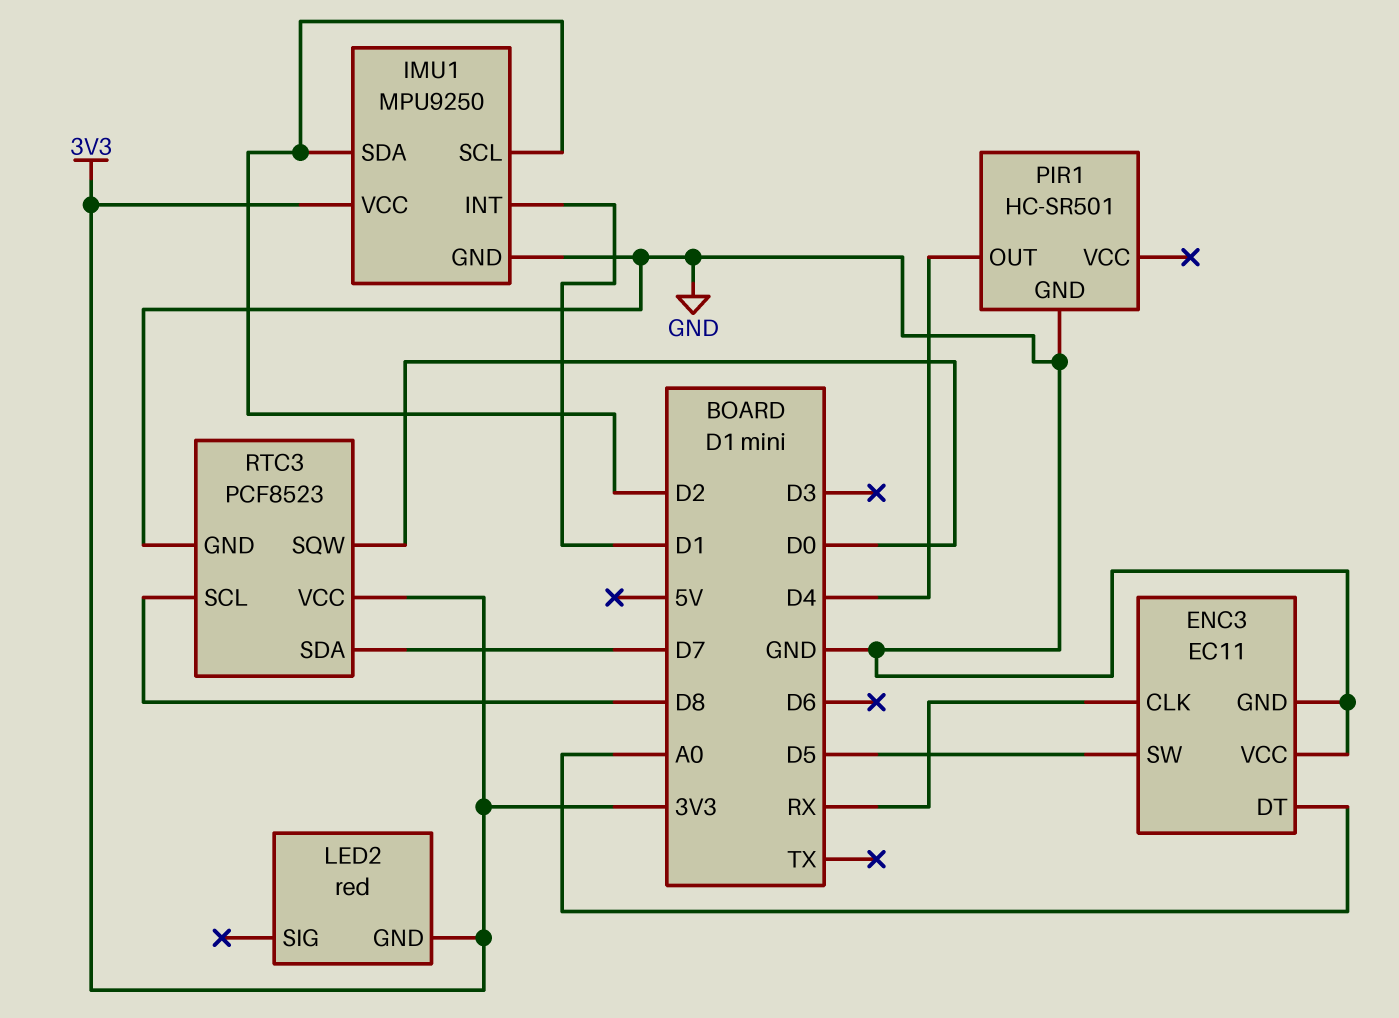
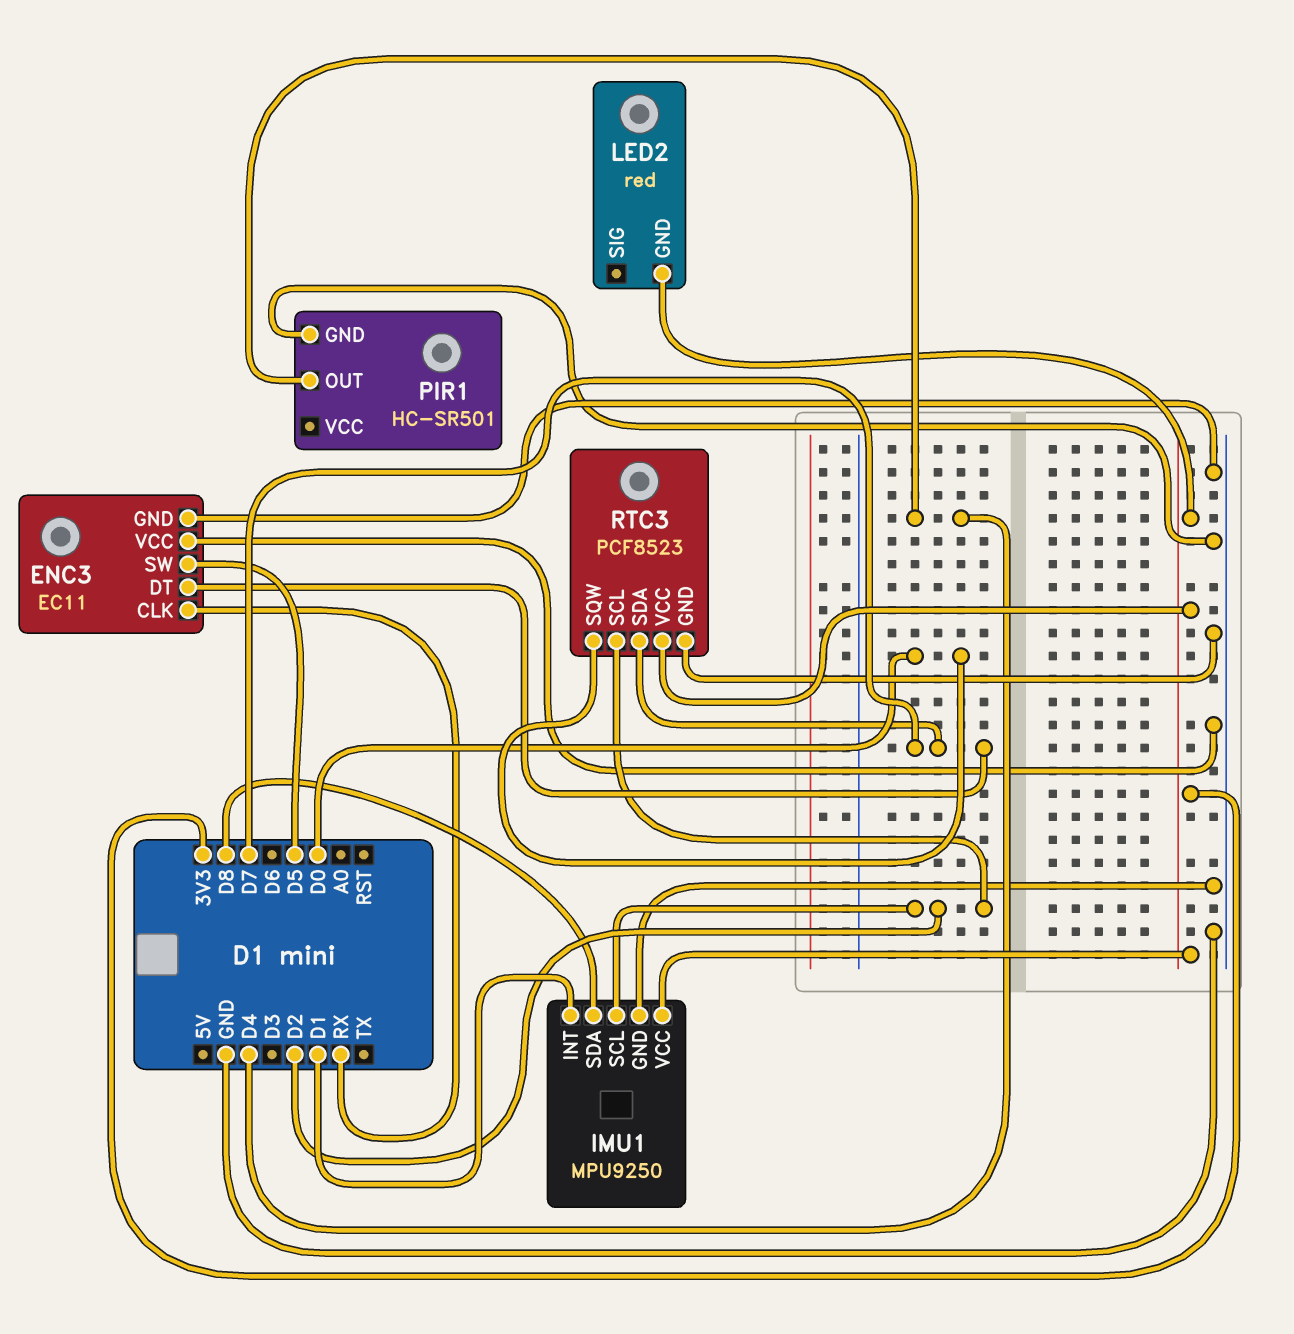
ENC3 pin DT: A0 -> D7
IMU1 pin SDA: D2 -> D8
RTC3 pin SCL: D8 -> D2

